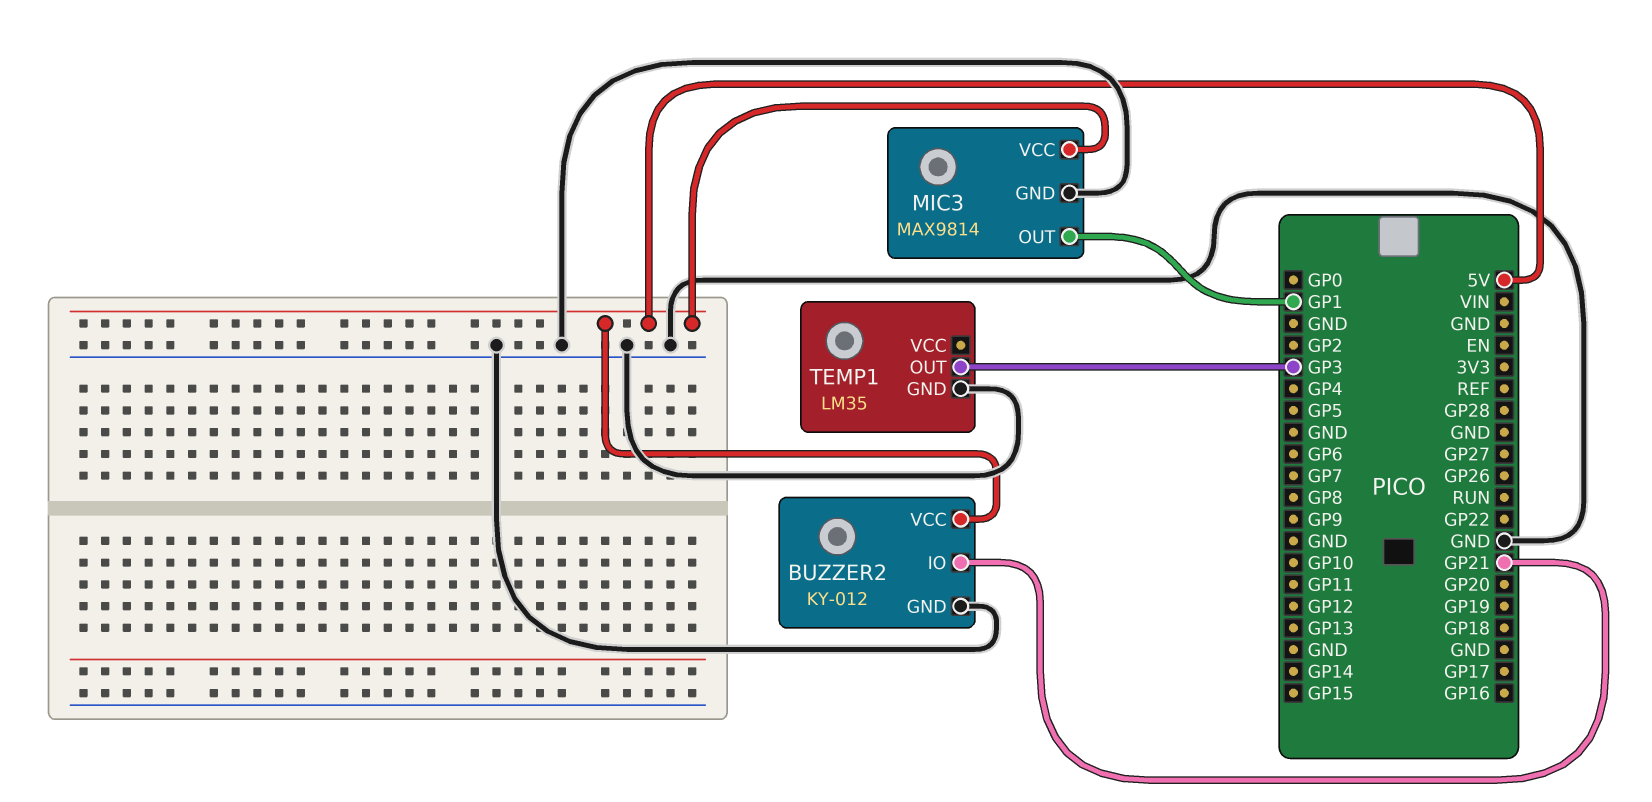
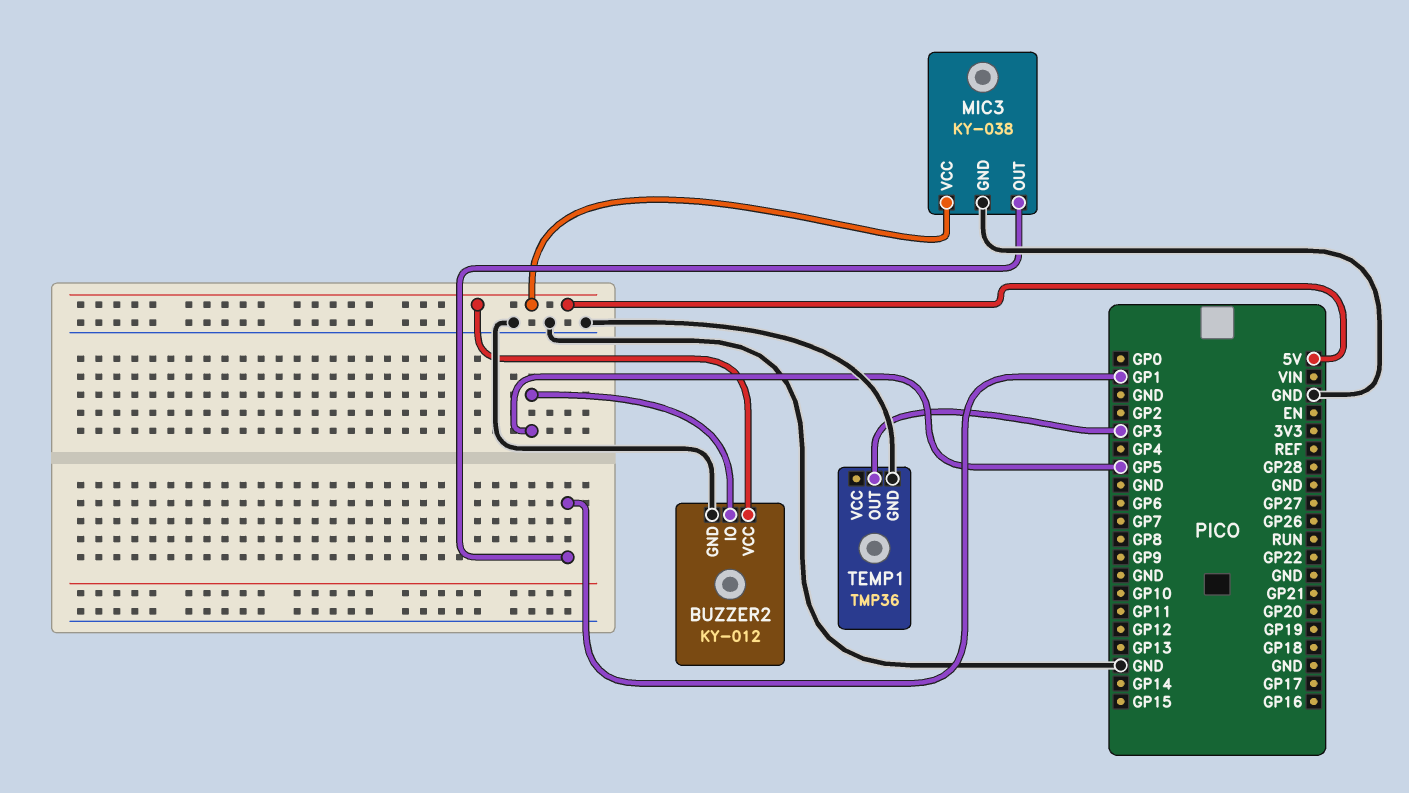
BUZZER2 pin IO: GP21 -> GP5
MIC3: MAX9814 -> KY-038
TEMP1: LM35 -> TMP36

